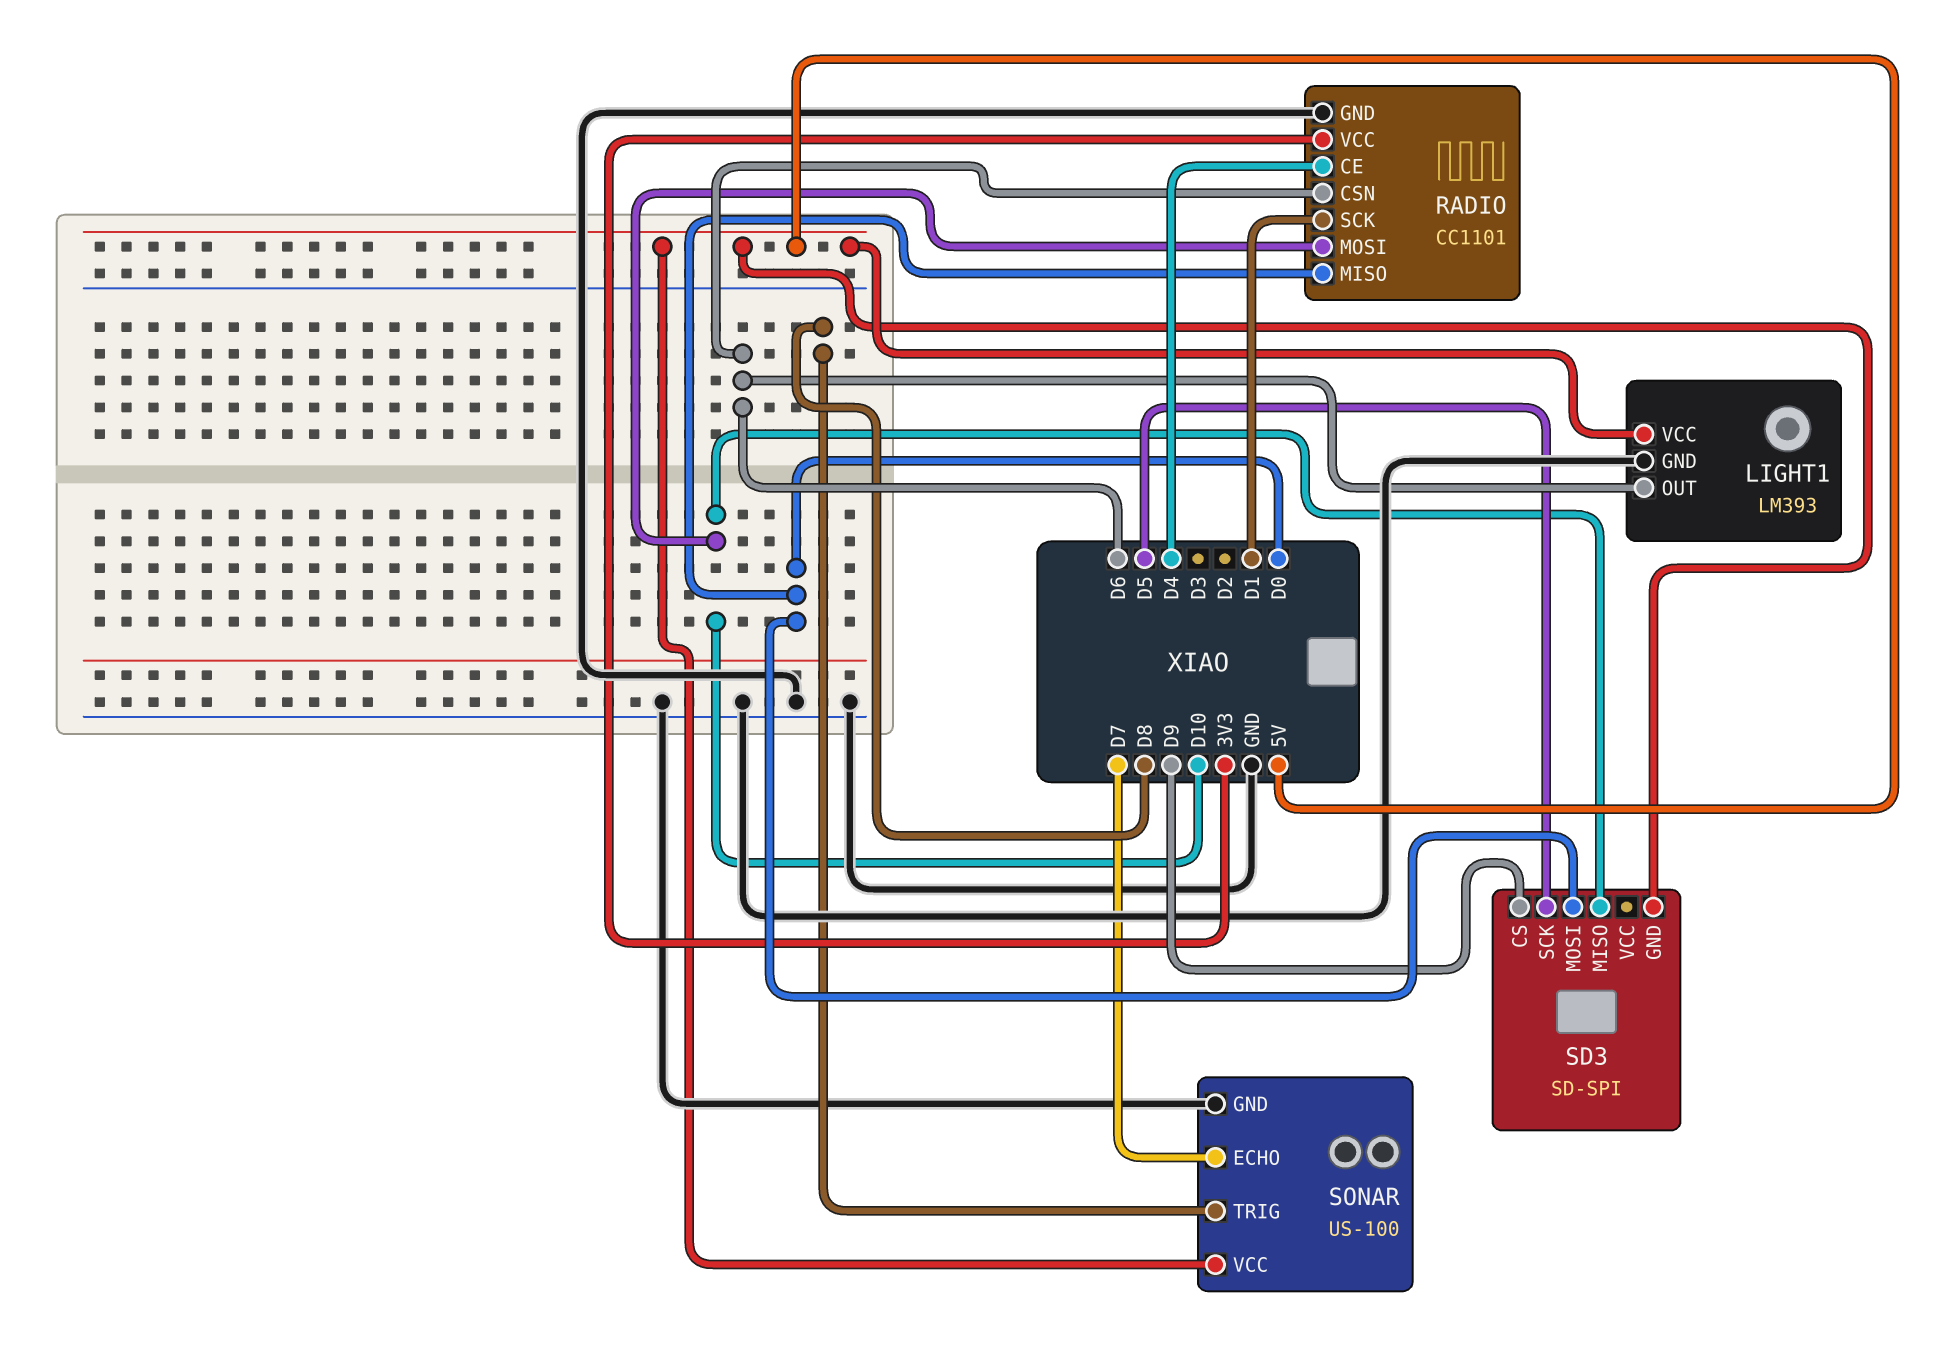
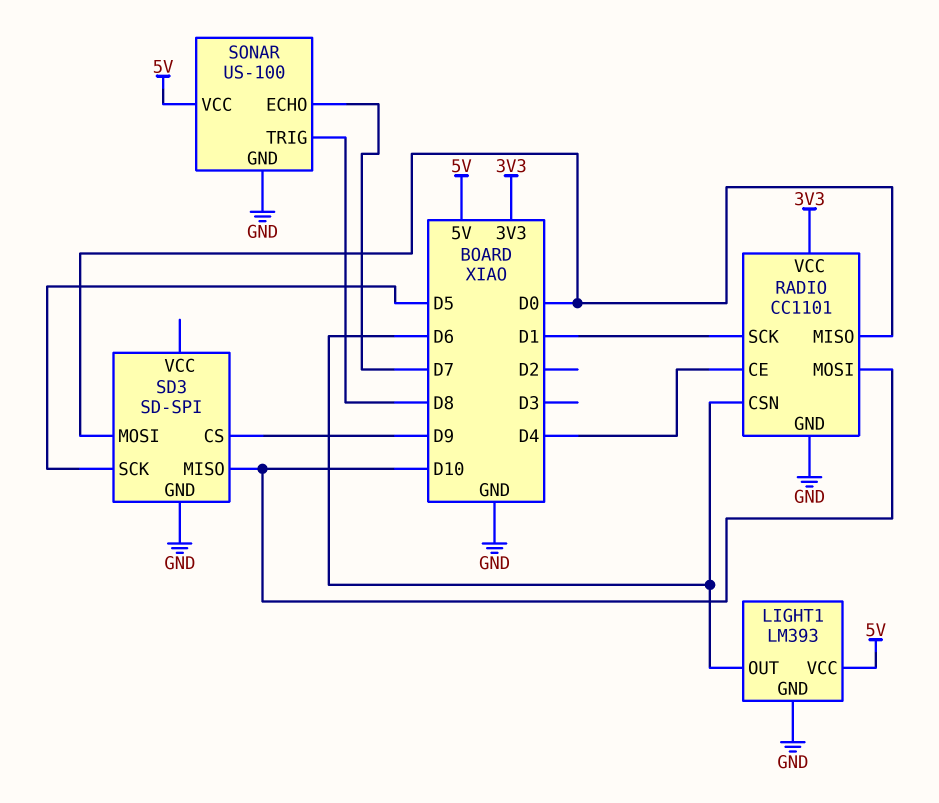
SD3 pin GND: 5V -> GND

